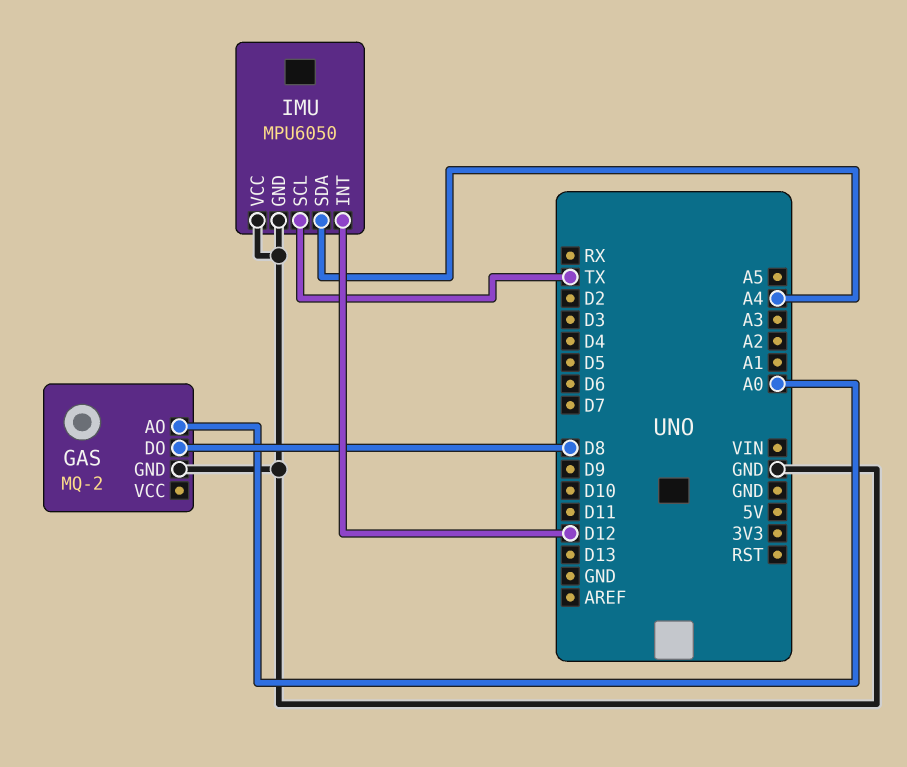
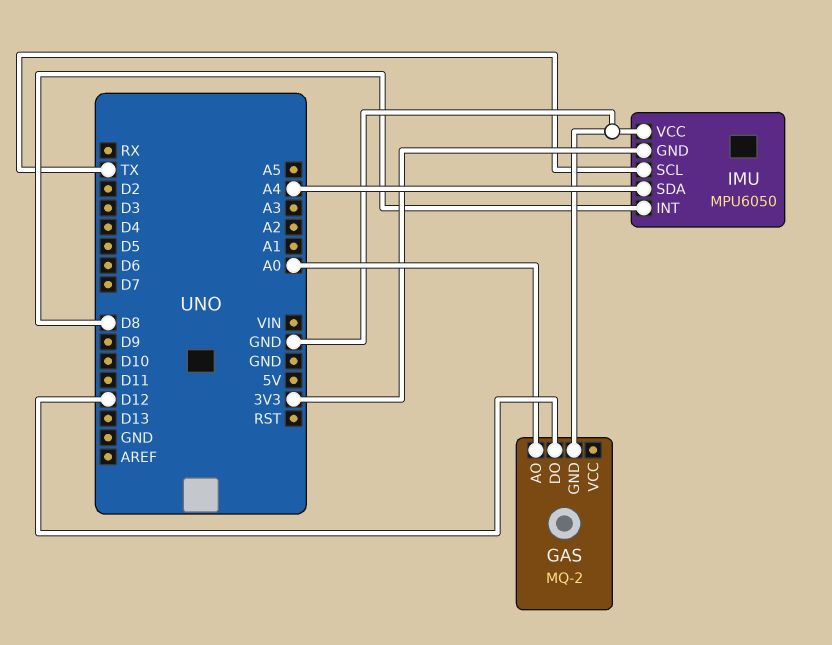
GAS pin DO: D8 -> D12
IMU pin GND: GND -> 3V3
IMU pin INT: D12 -> D8

